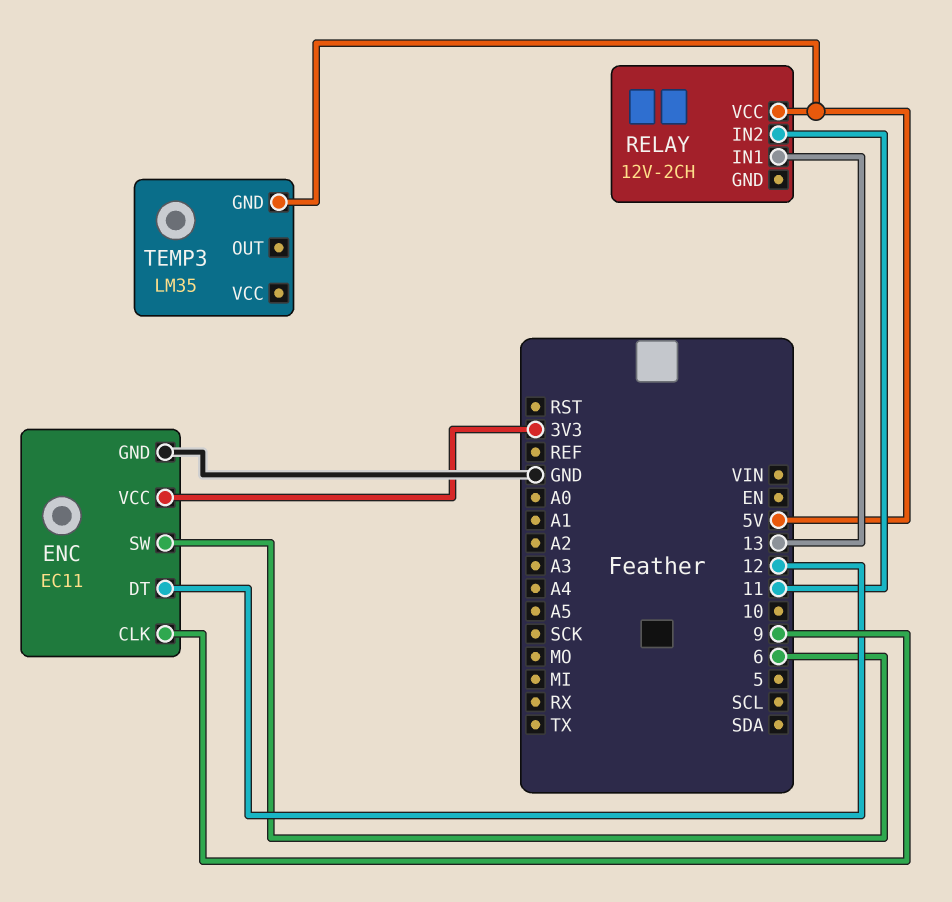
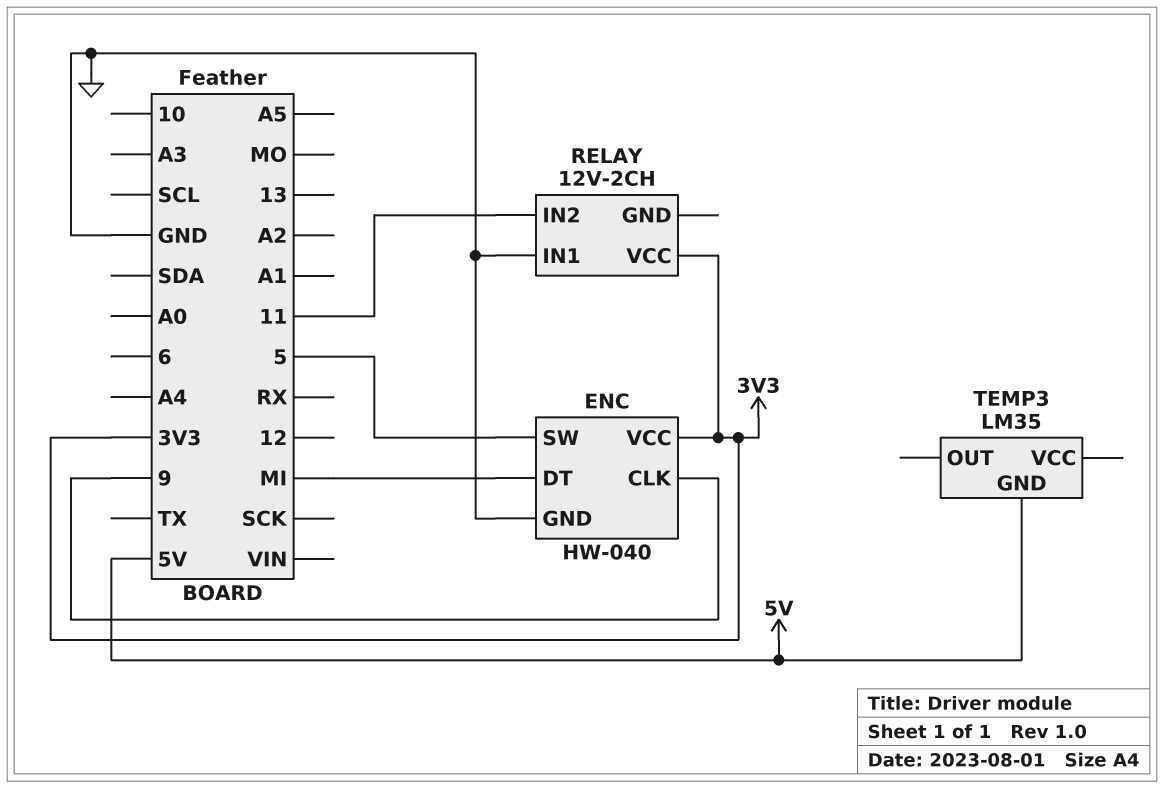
ENC: EC11 -> HW-040
ENC pin DT: 12 -> MI
ENC pin SW: 6 -> 5
RELAY pin IN1: 13 -> GND
RELAY pin VCC: 5V -> 3V3

